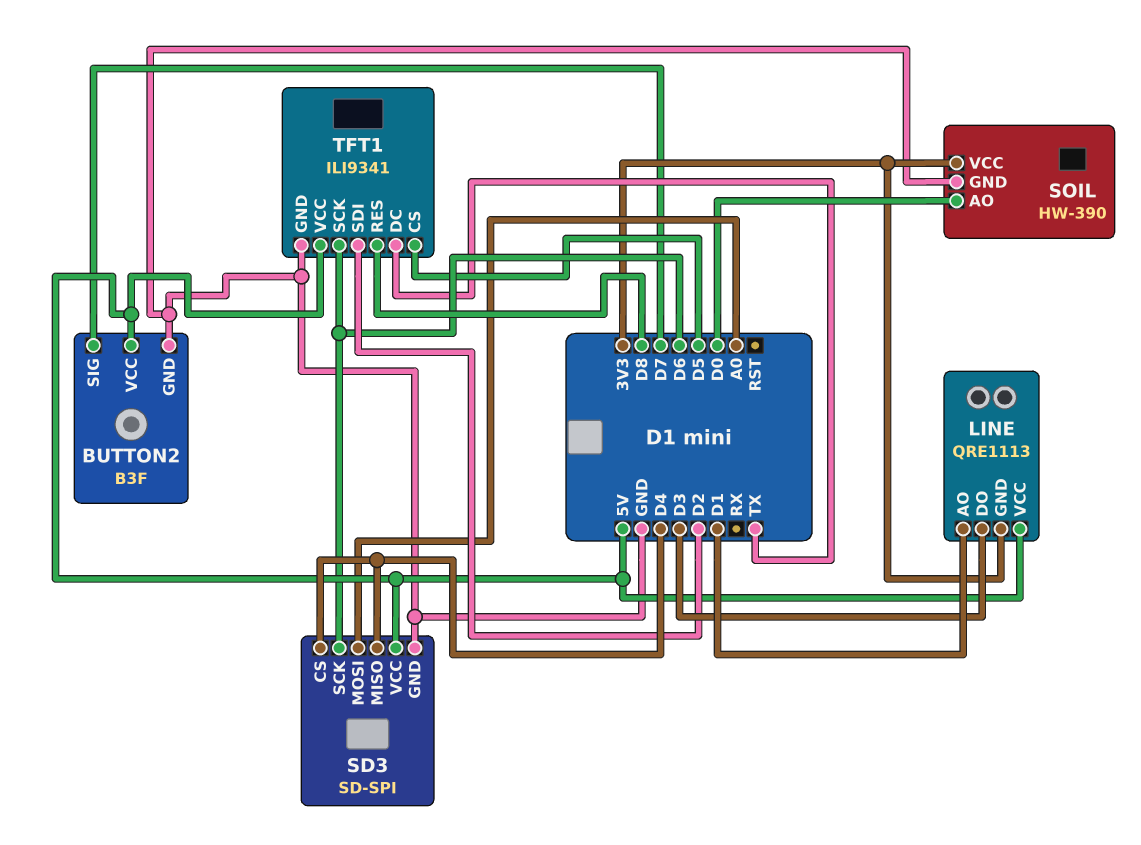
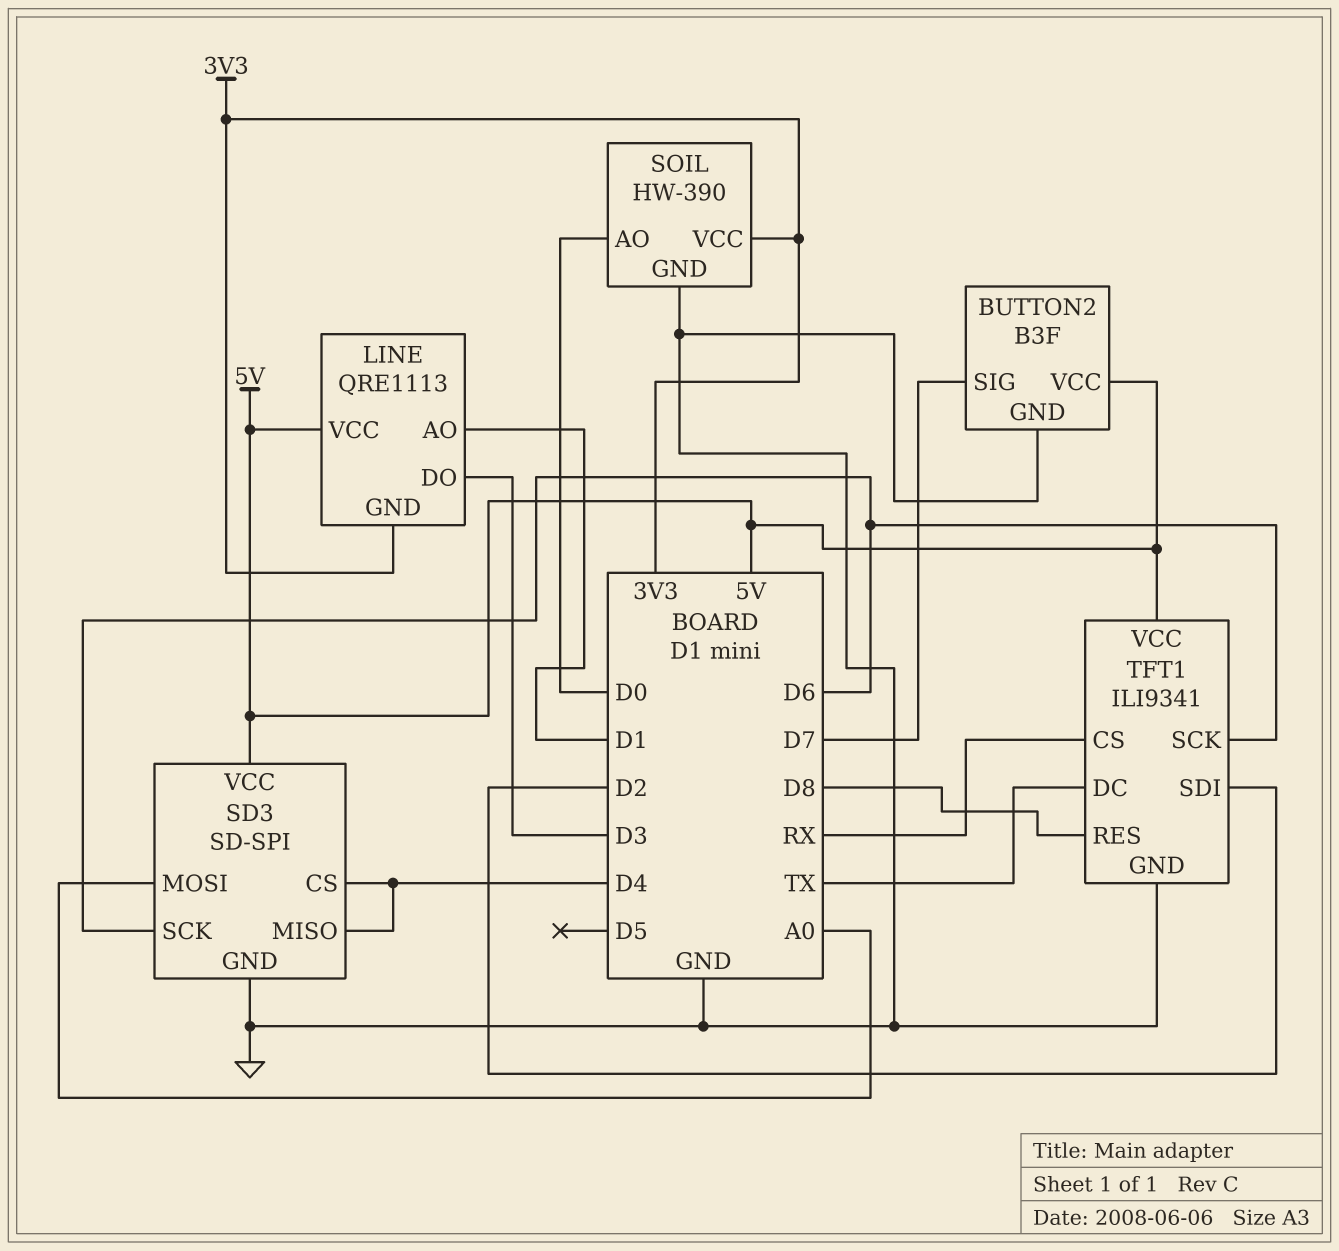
TFT1 pin CS: D5 -> RX

